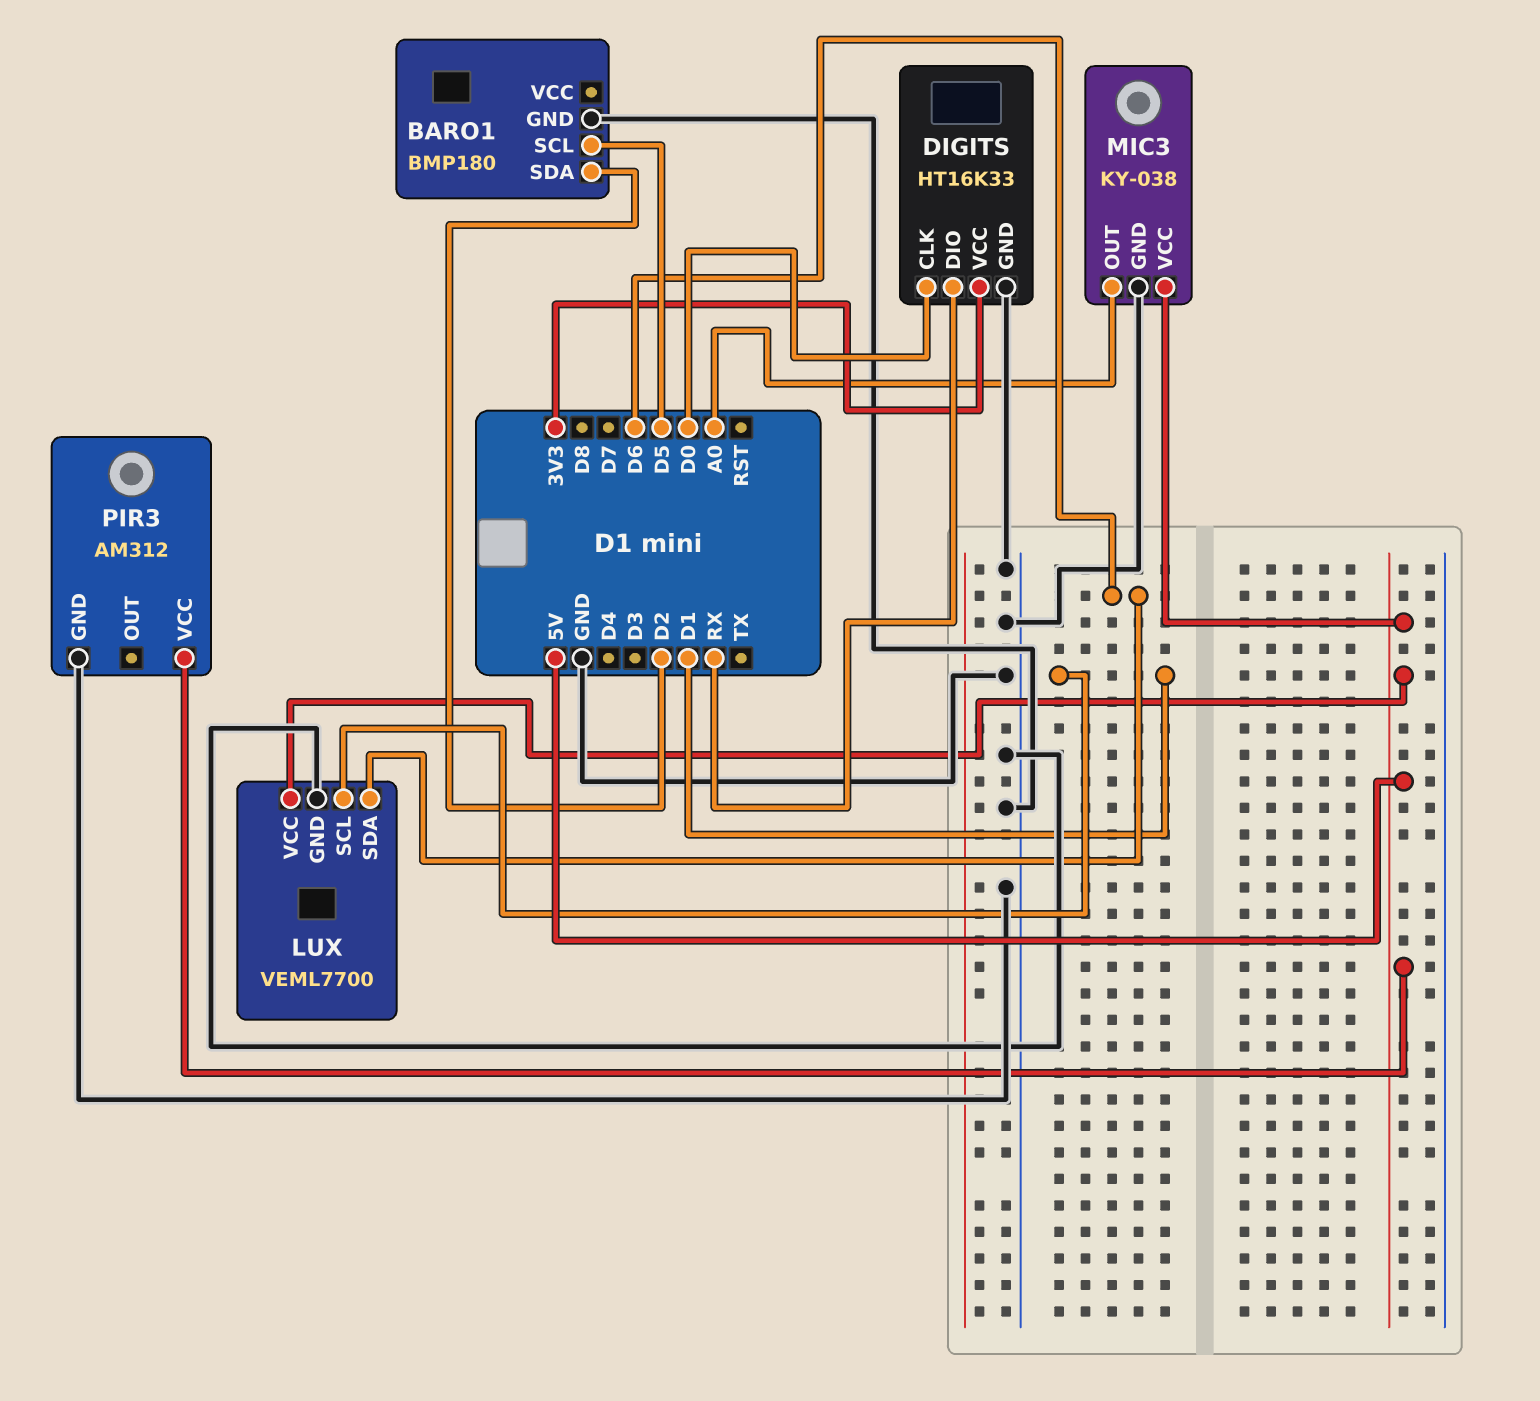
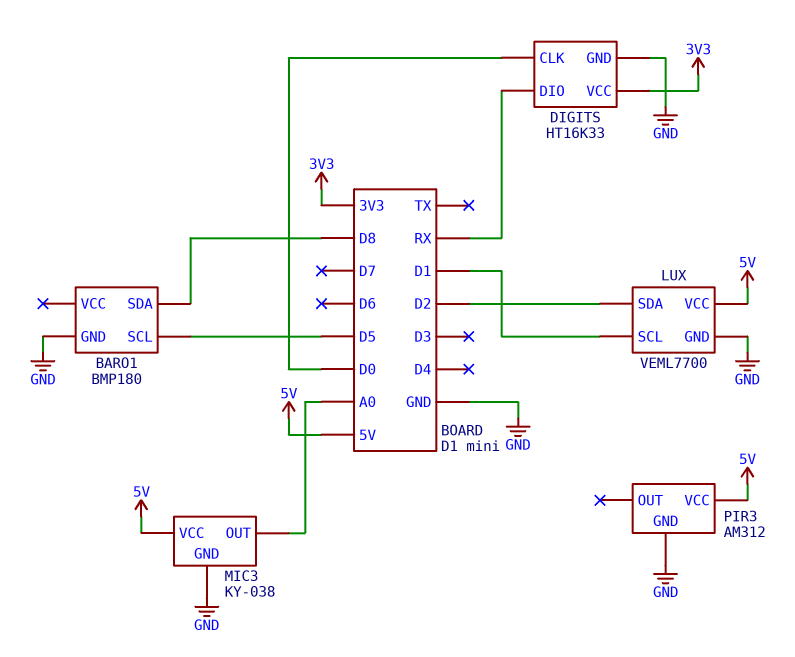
BARO1 pin SDA: D2 -> D8
LUX pin SDA: D6 -> D2

